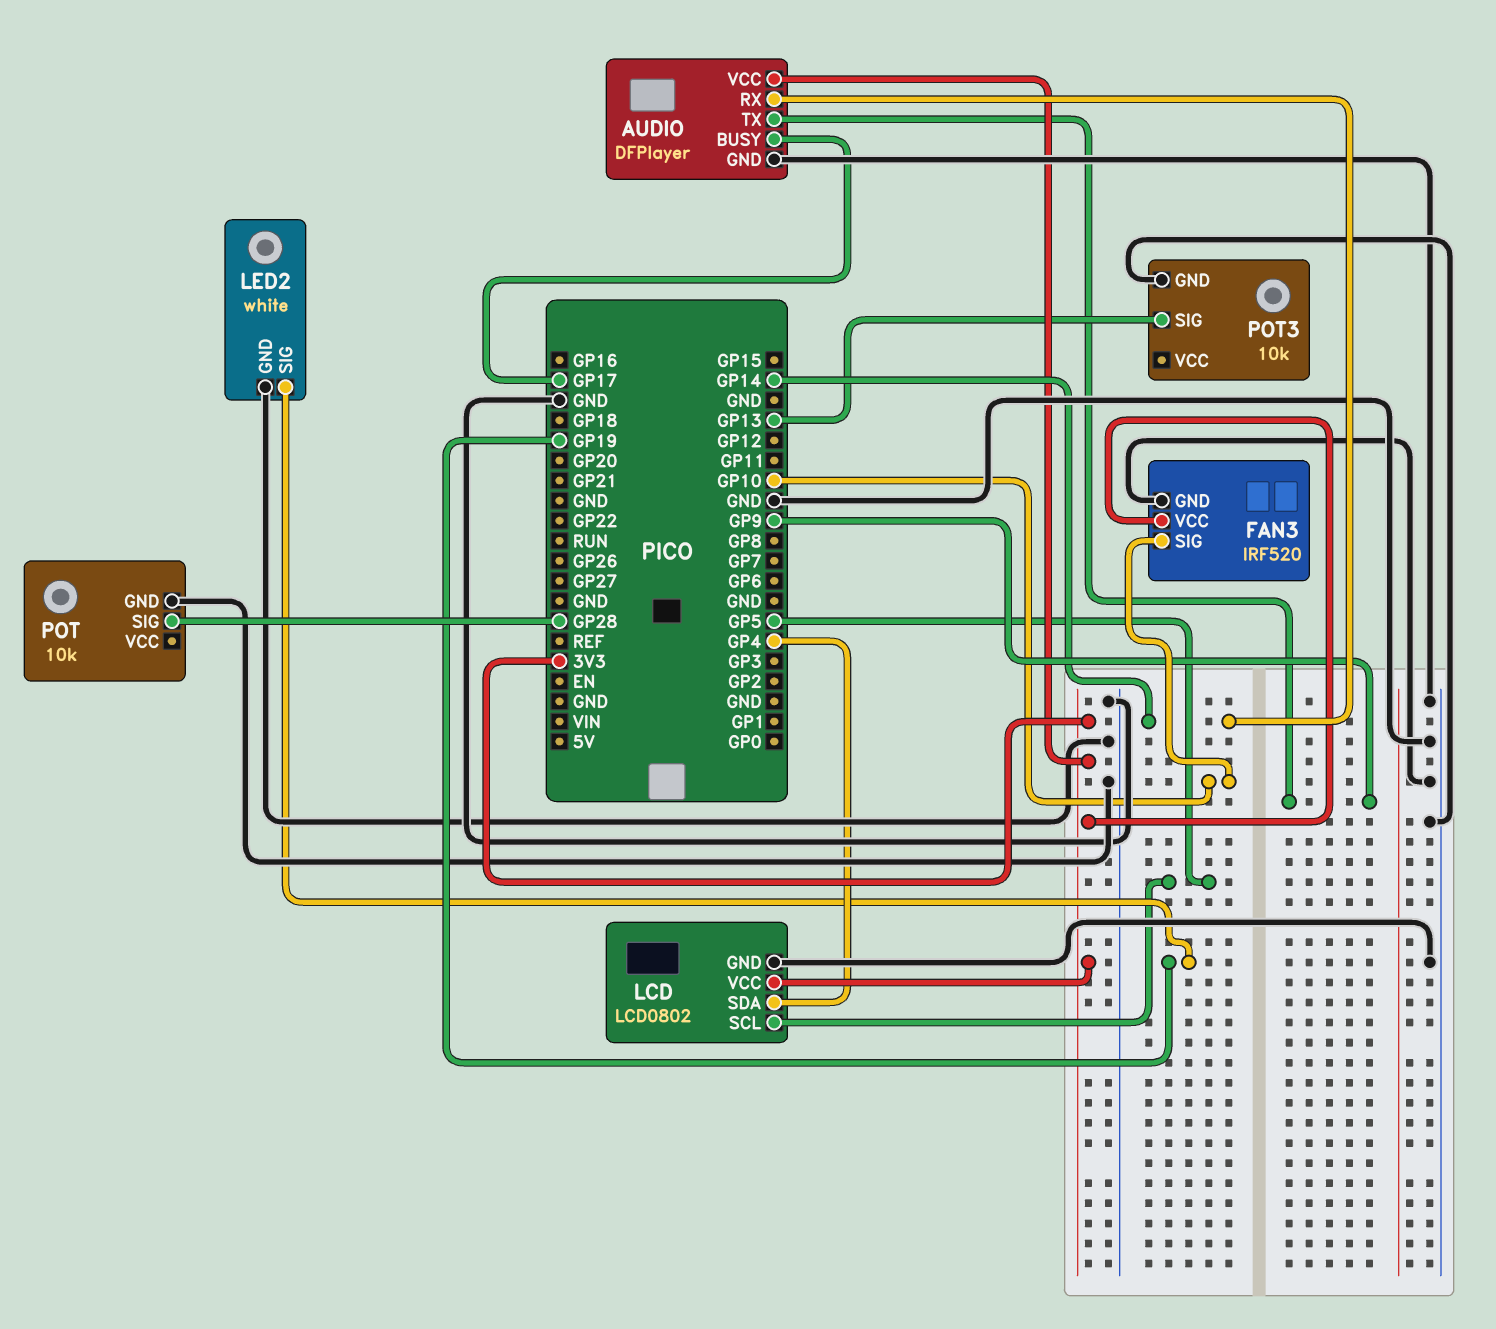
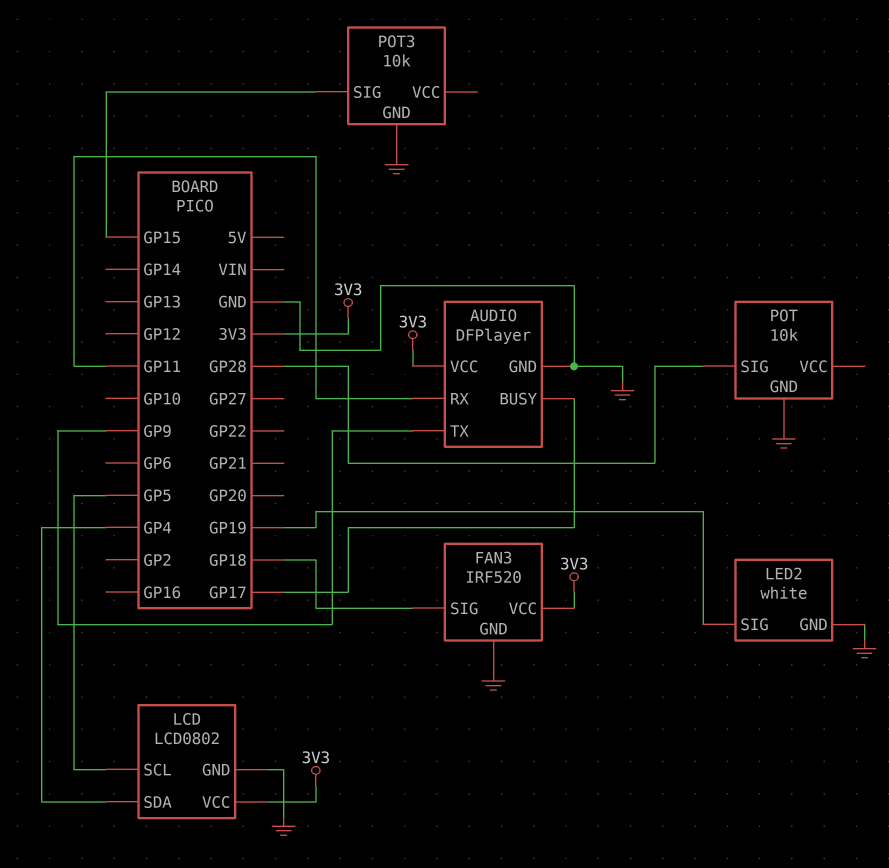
AUDIO pin RX: GP14 -> GP11
FAN3 pin SIG: GP10 -> GP18
POT3 pin SIG: GP13 -> GP15

